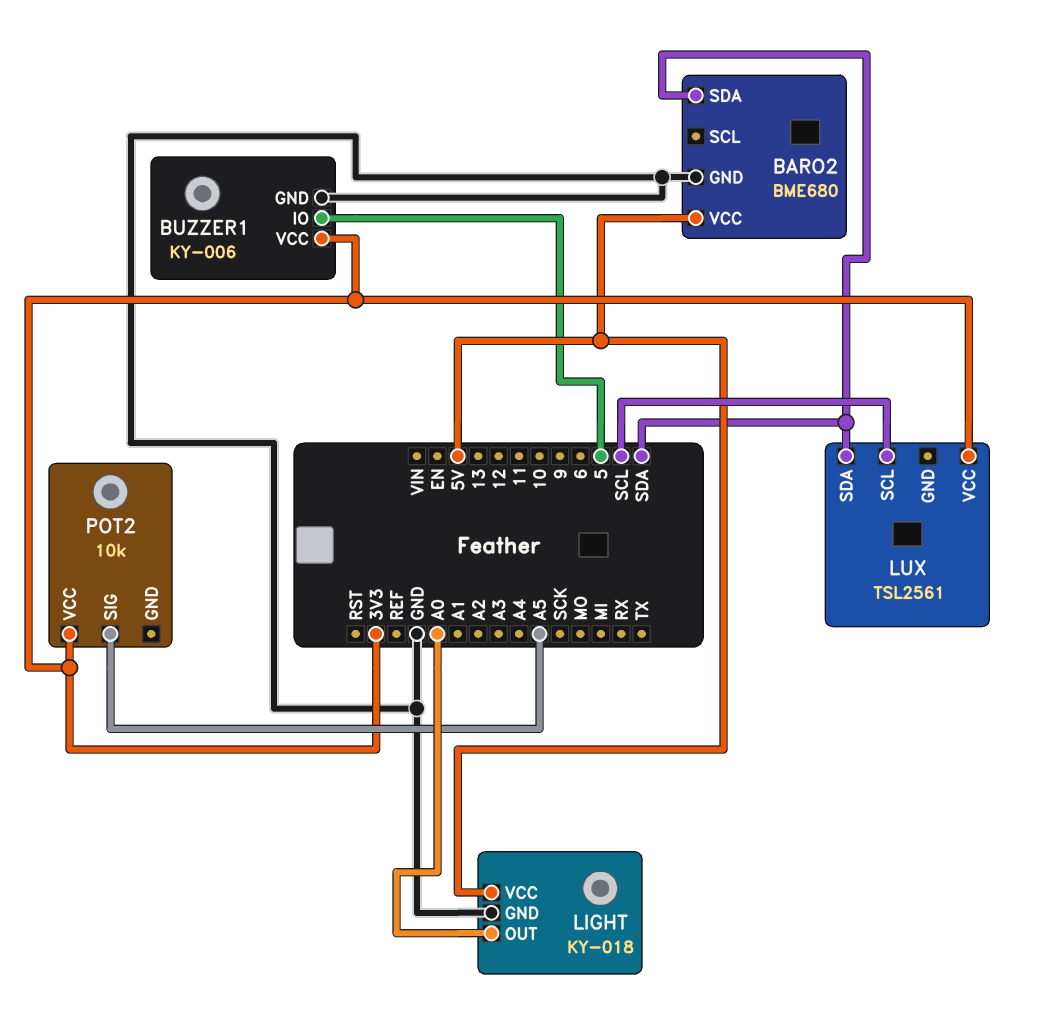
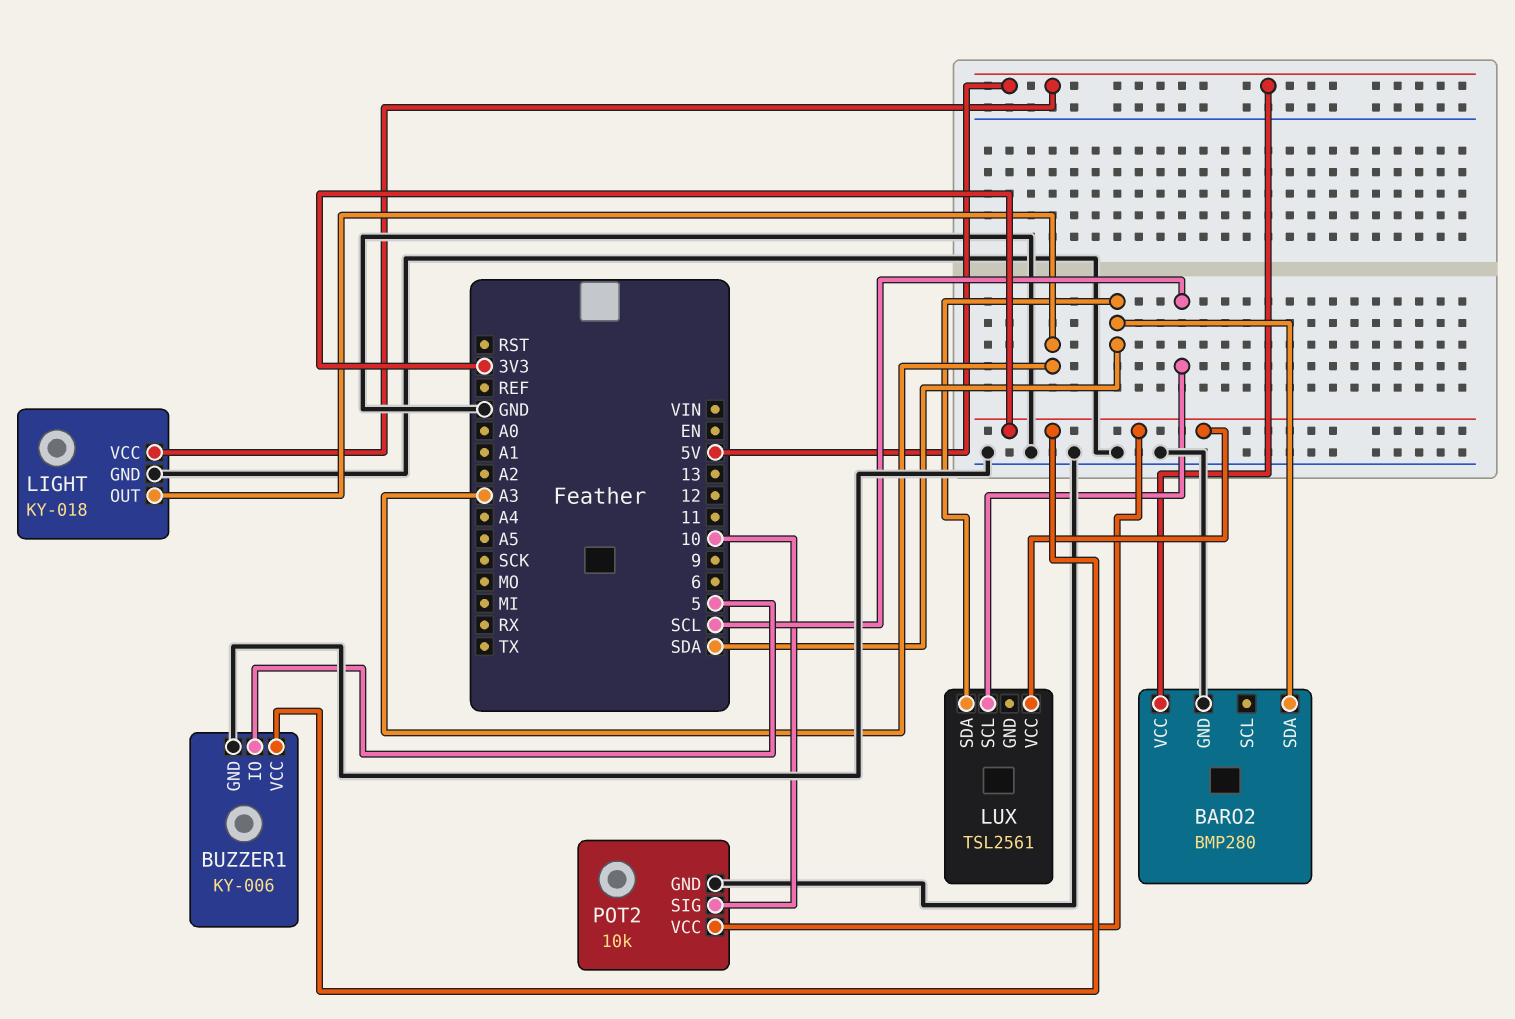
BARO2: BME680 -> BMP280
LIGHT pin OUT: A0 -> A3
POT2 pin GND: none -> GND
POT2 pin SIG: A5 -> 10

